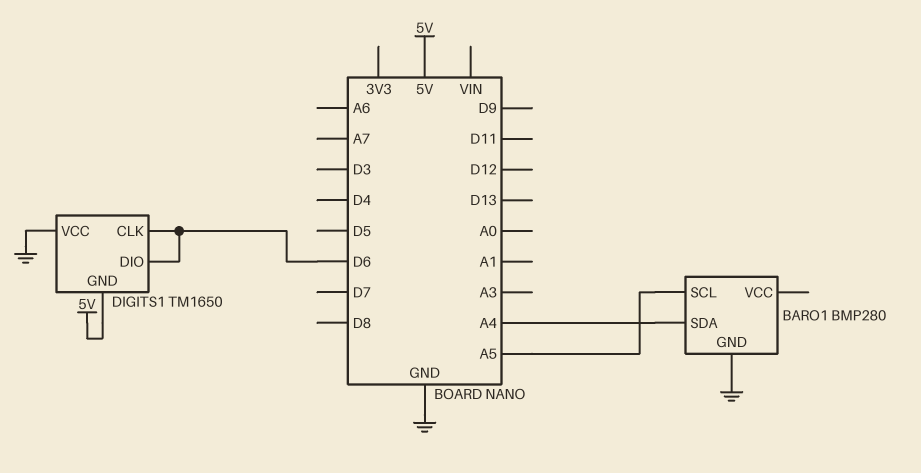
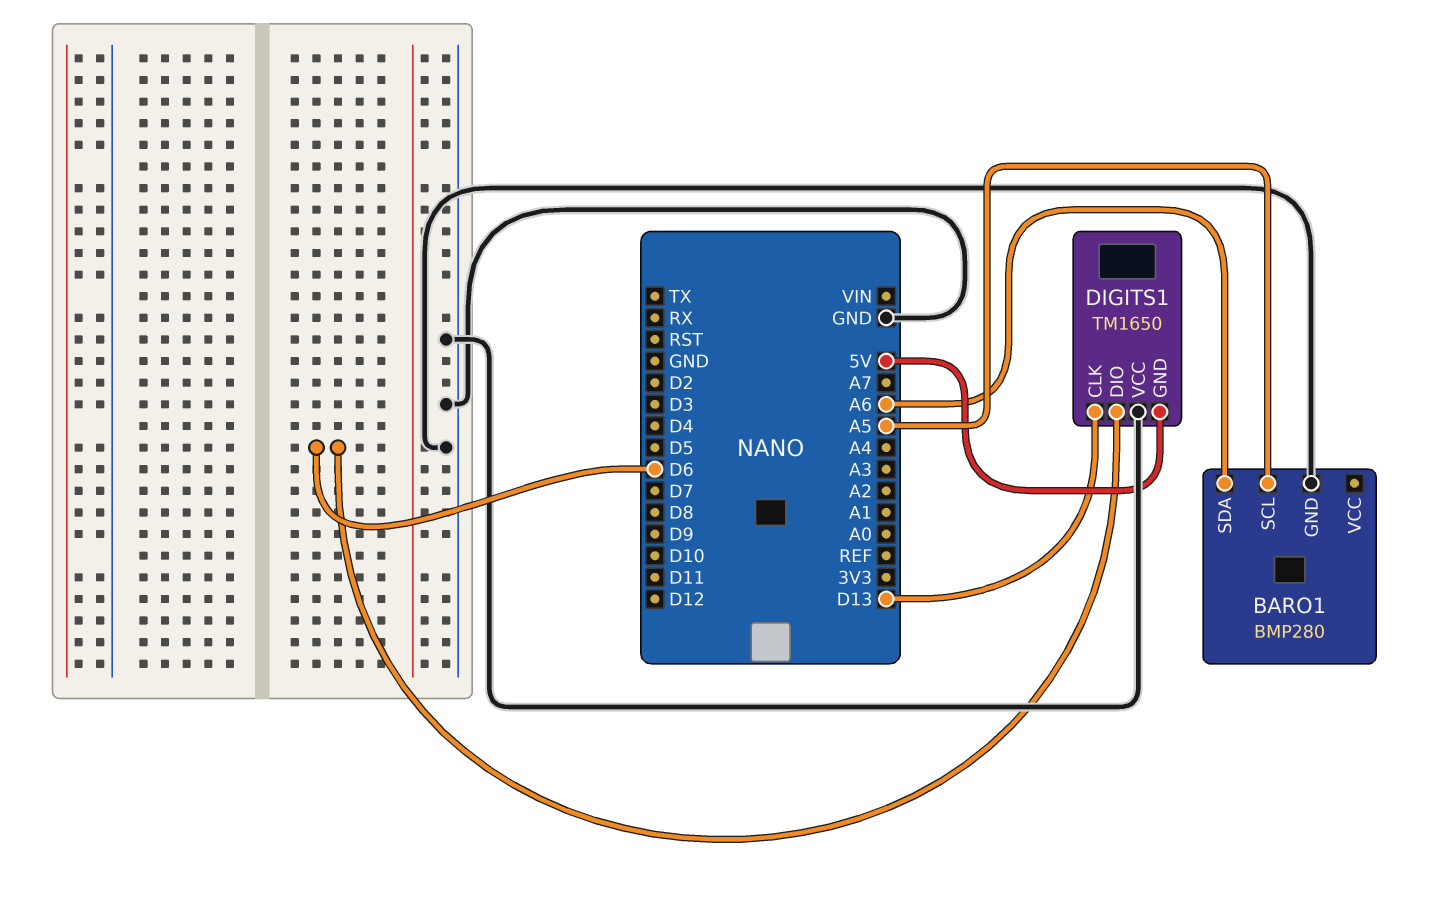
BARO1 pin SDA: A4 -> A6
DIGITS1 pin CLK: D6 -> D13

